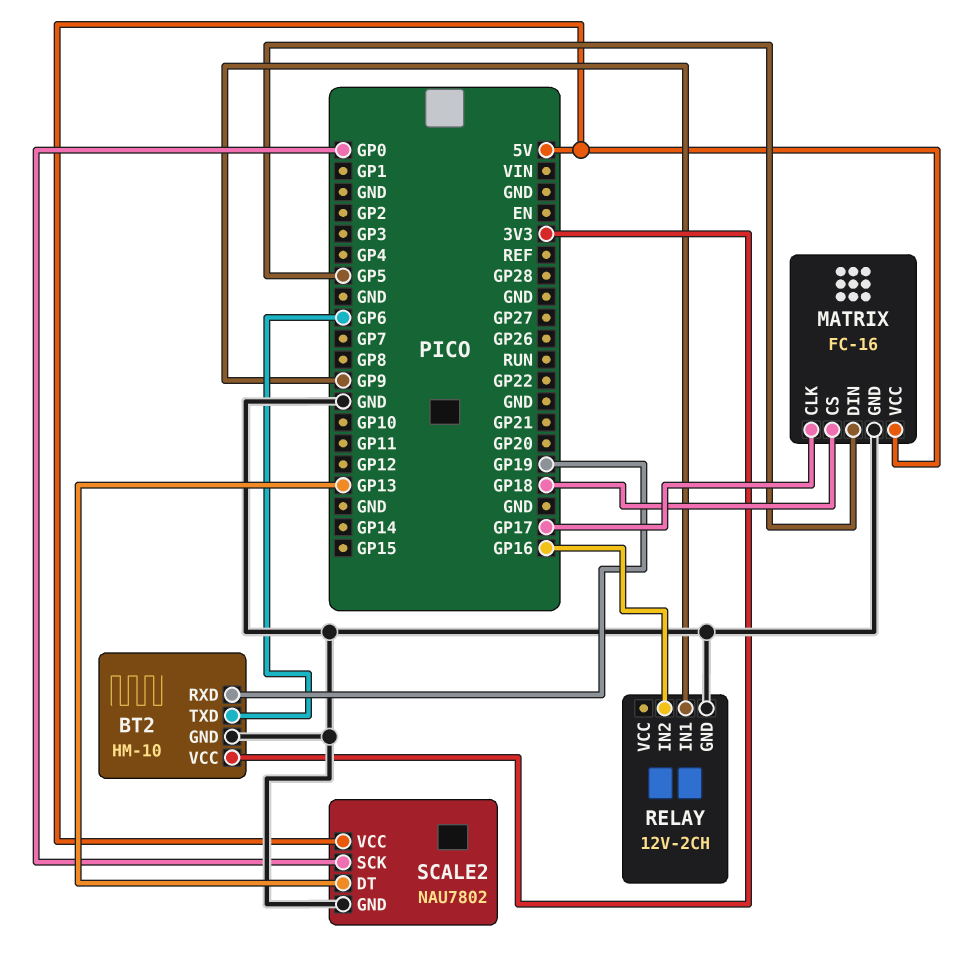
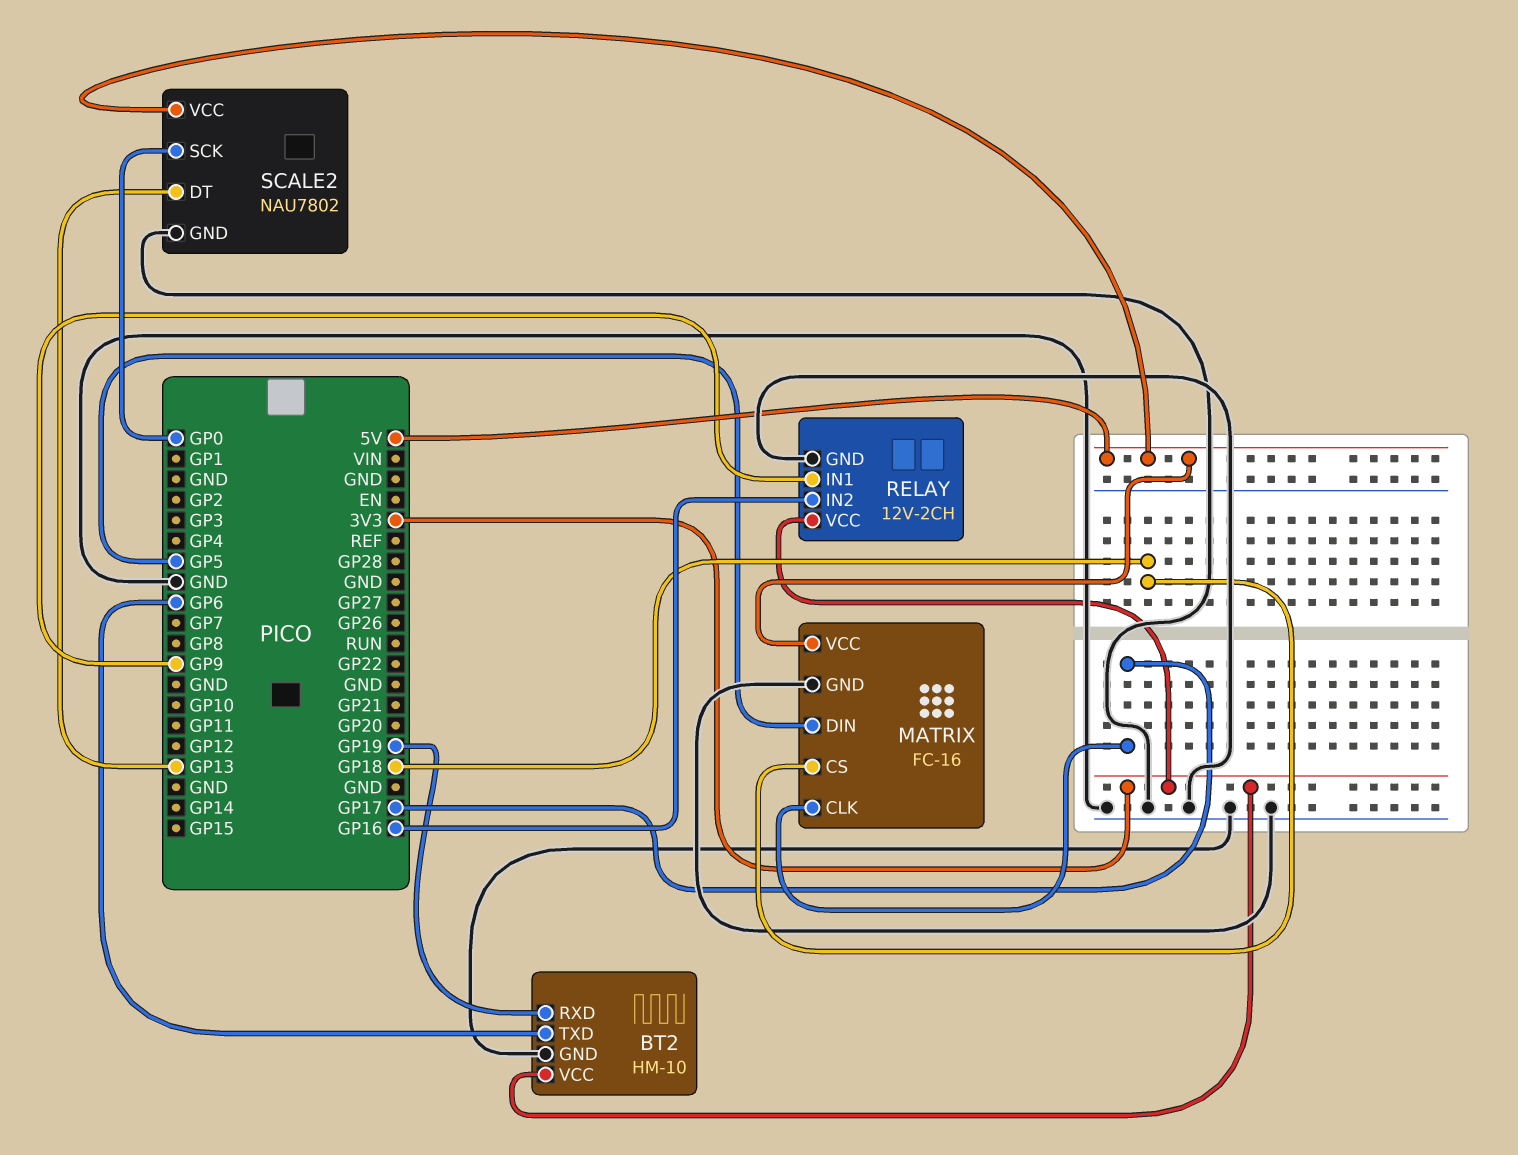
RELAY pin VCC: none -> 3V3

